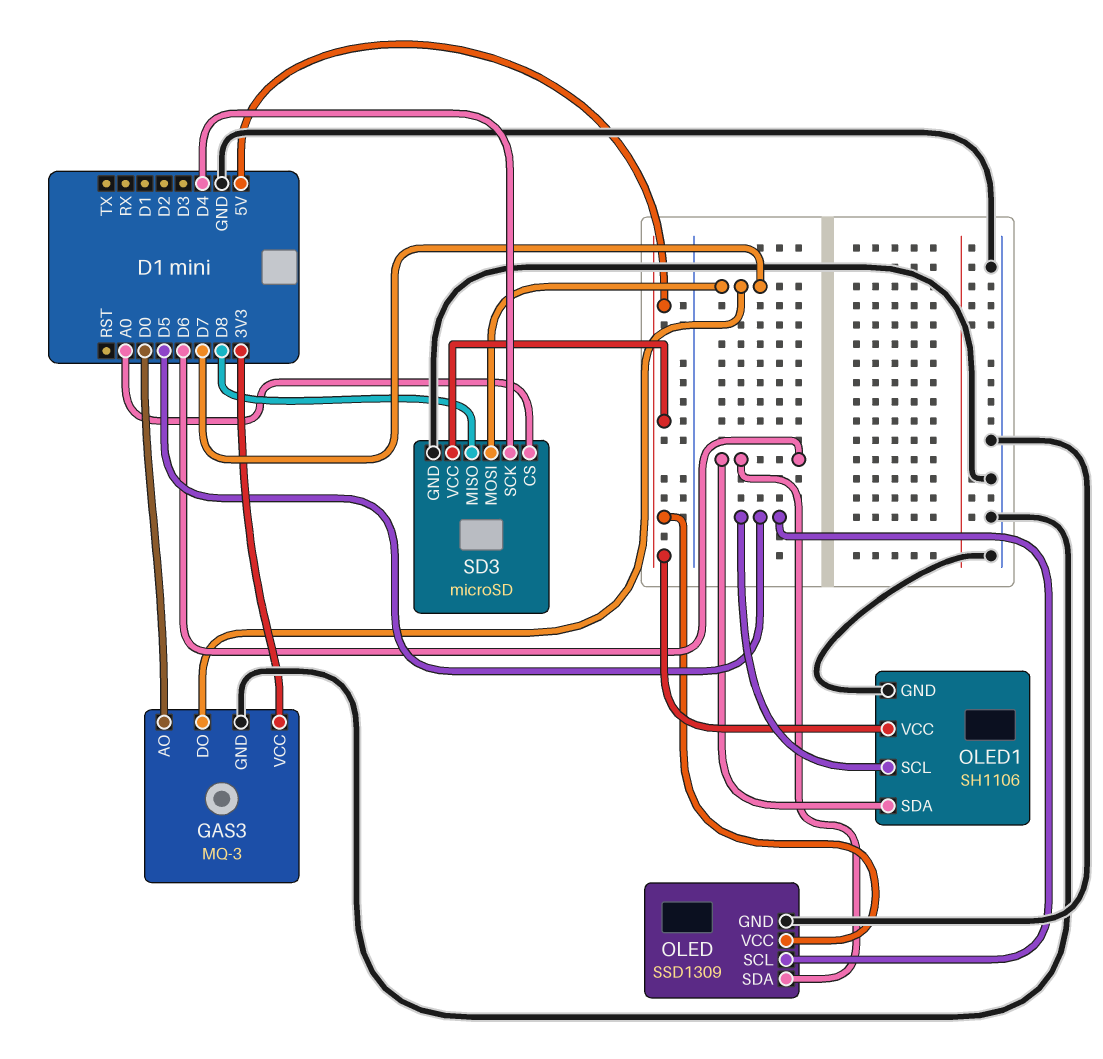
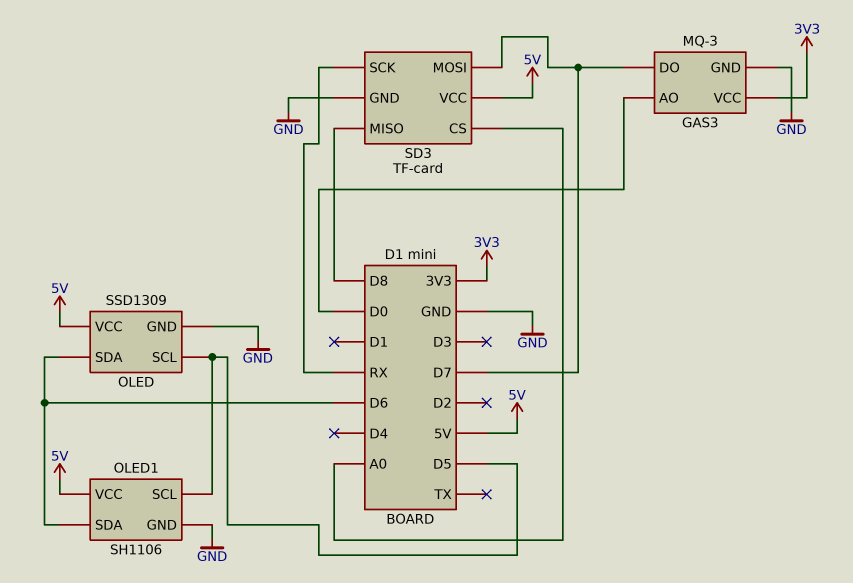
SD3: microSD -> TF-card
SD3 pin SCK: D4 -> RX

